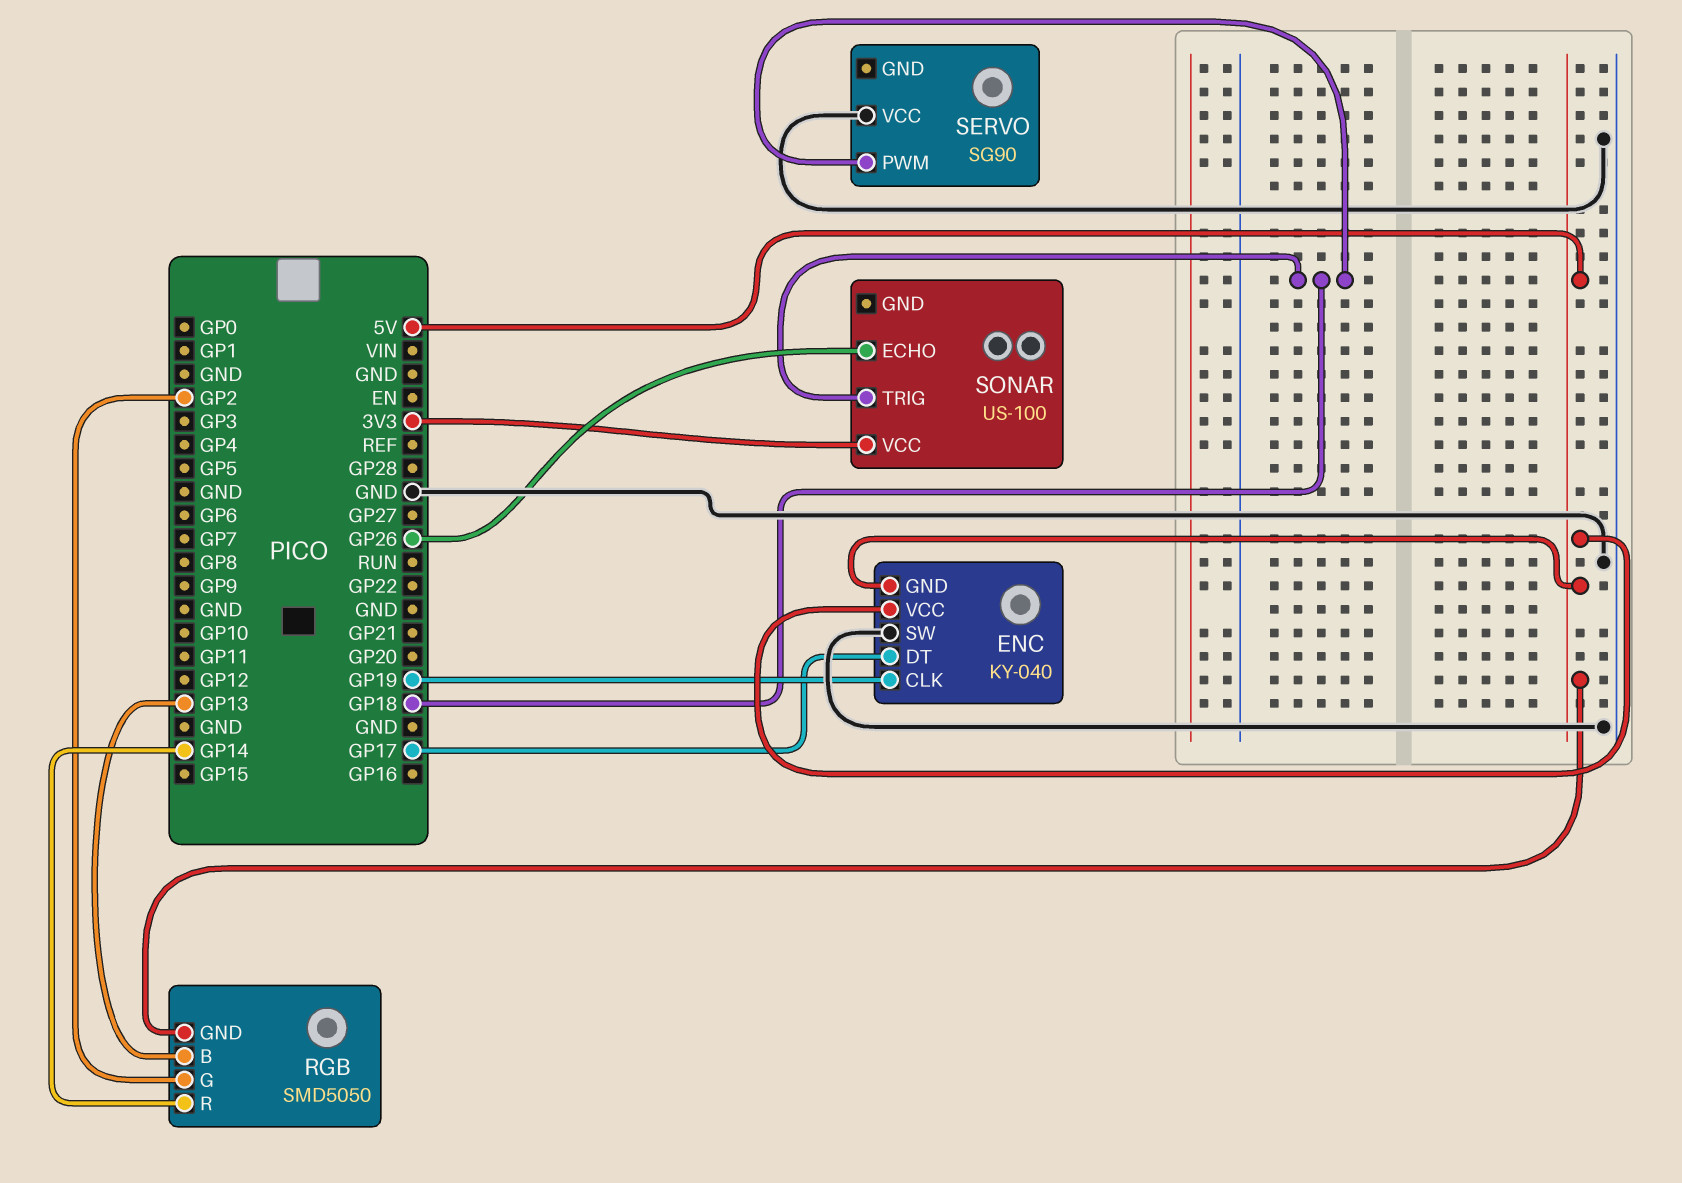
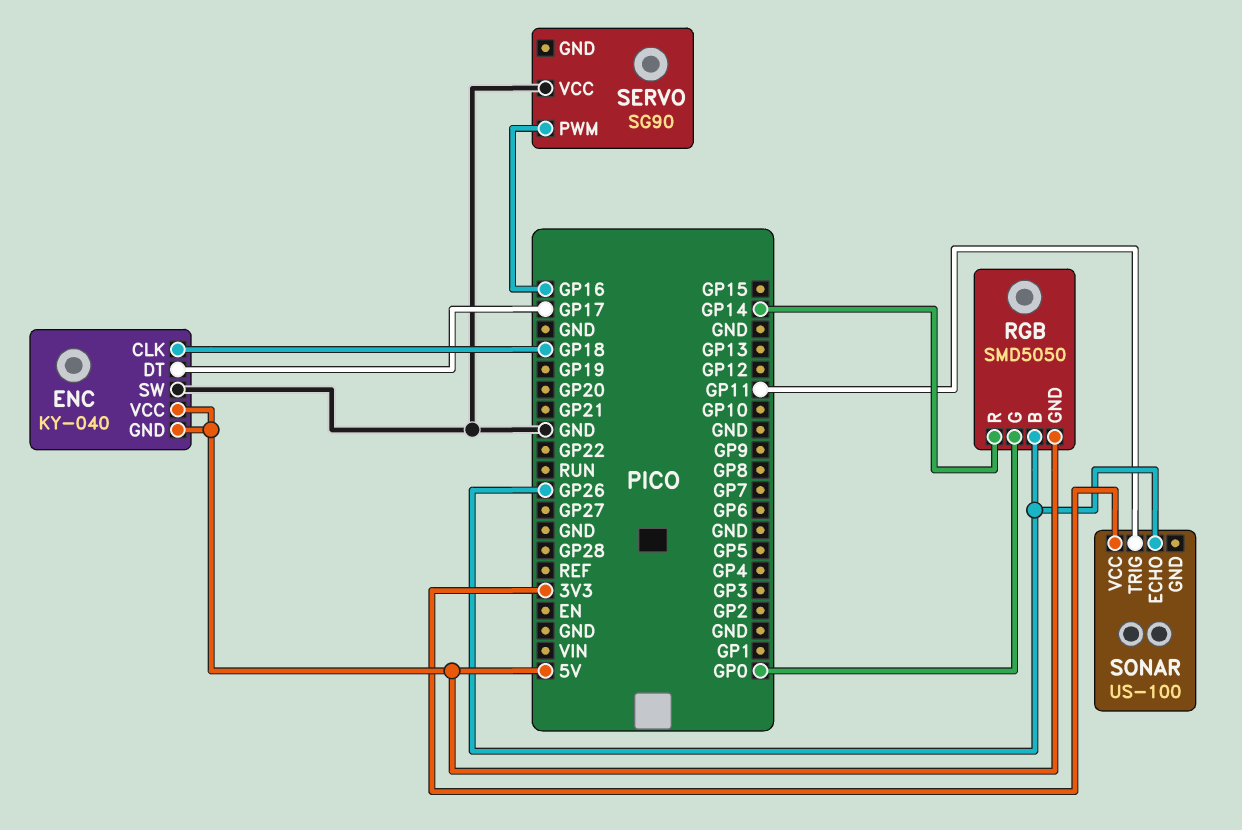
ENC pin CLK: GP19 -> GP18
RGB pin B: GP13 -> GP26
RGB pin G: GP2 -> GP0
SERVO pin PWM: GP18 -> GP16
SONAR pin TRIG: GP18 -> GP11

